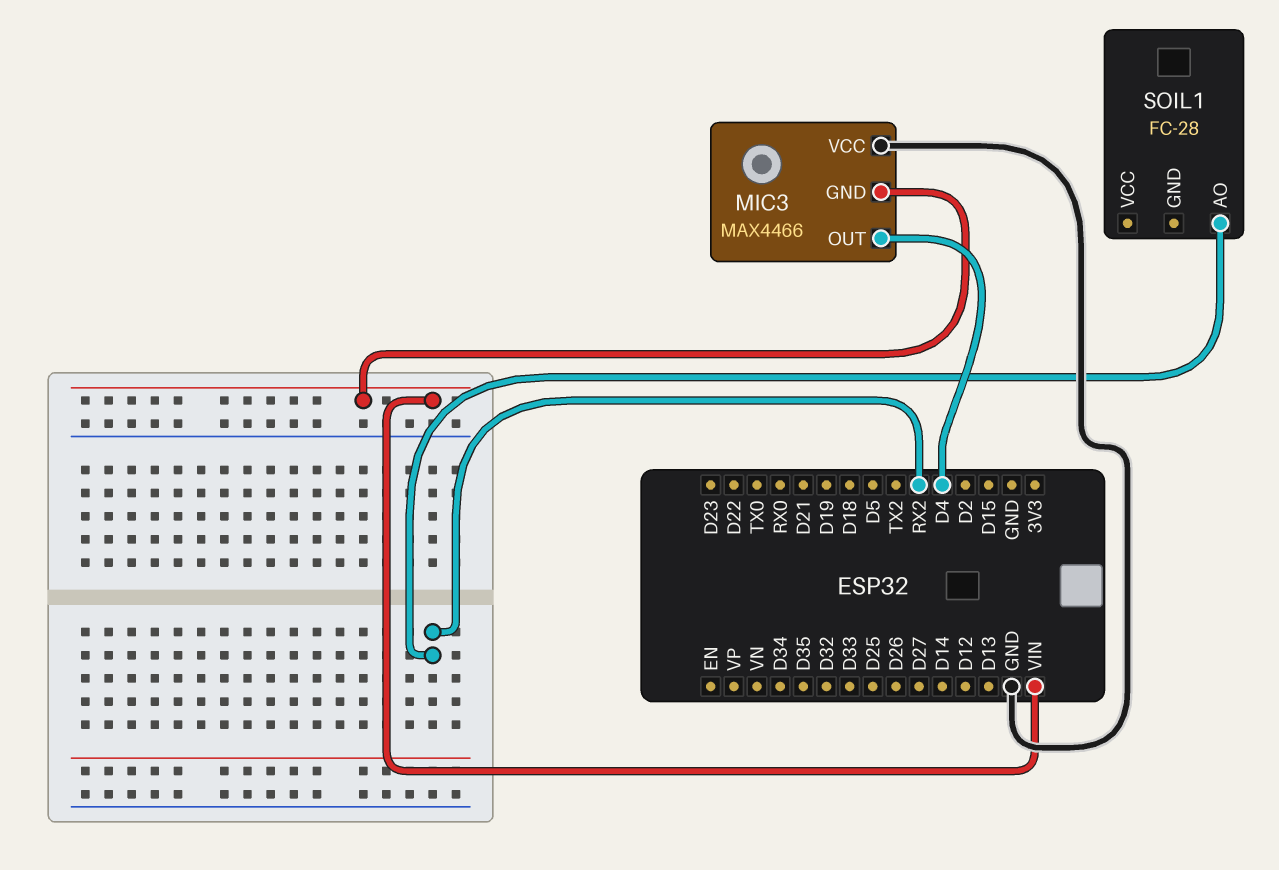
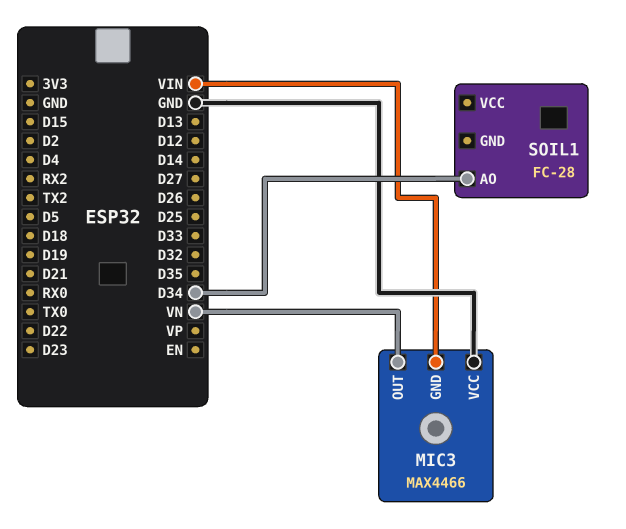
MIC3 pin OUT: D4 -> VN
SOIL1 pin AO: RX2 -> D34

